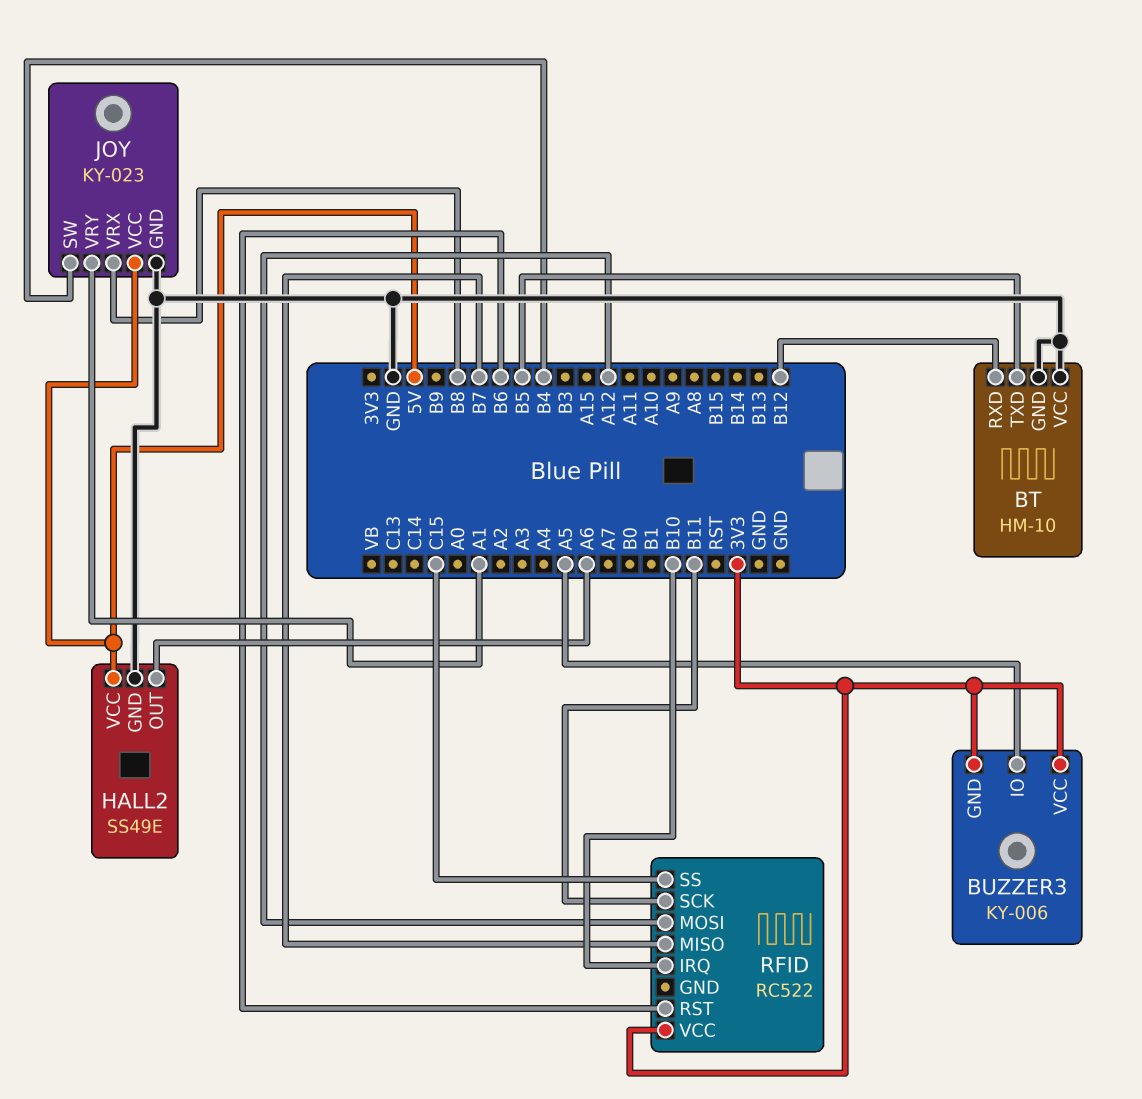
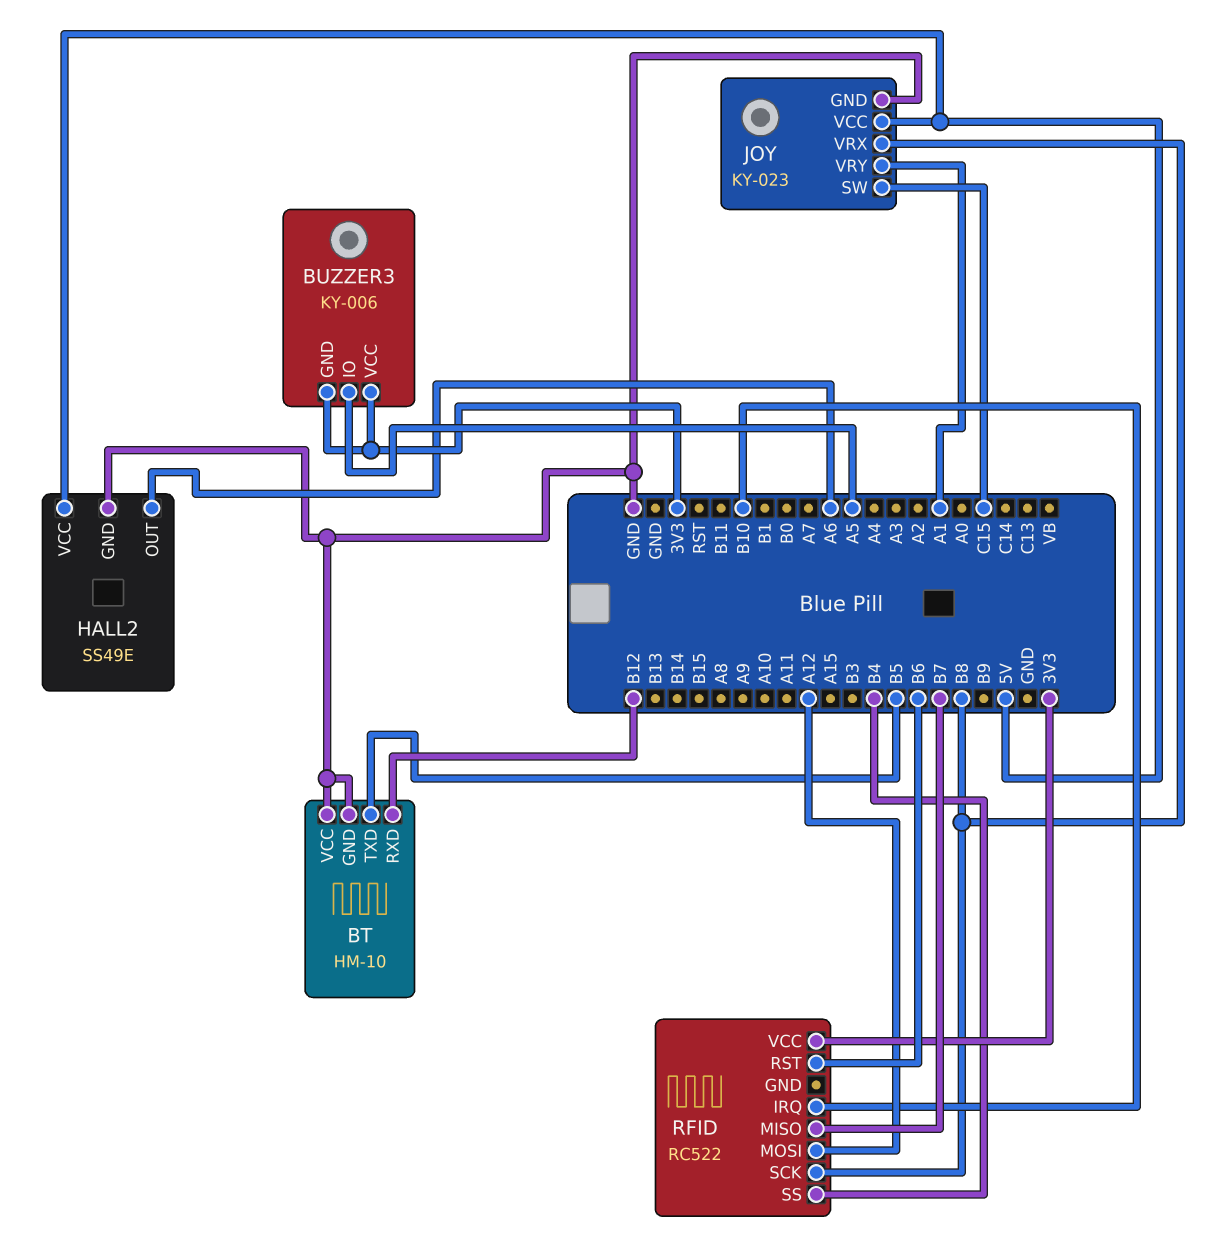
JOY pin SW: B4 -> C15
RFID pin SCK: B11 -> B8
RFID pin SS: C15 -> B4

